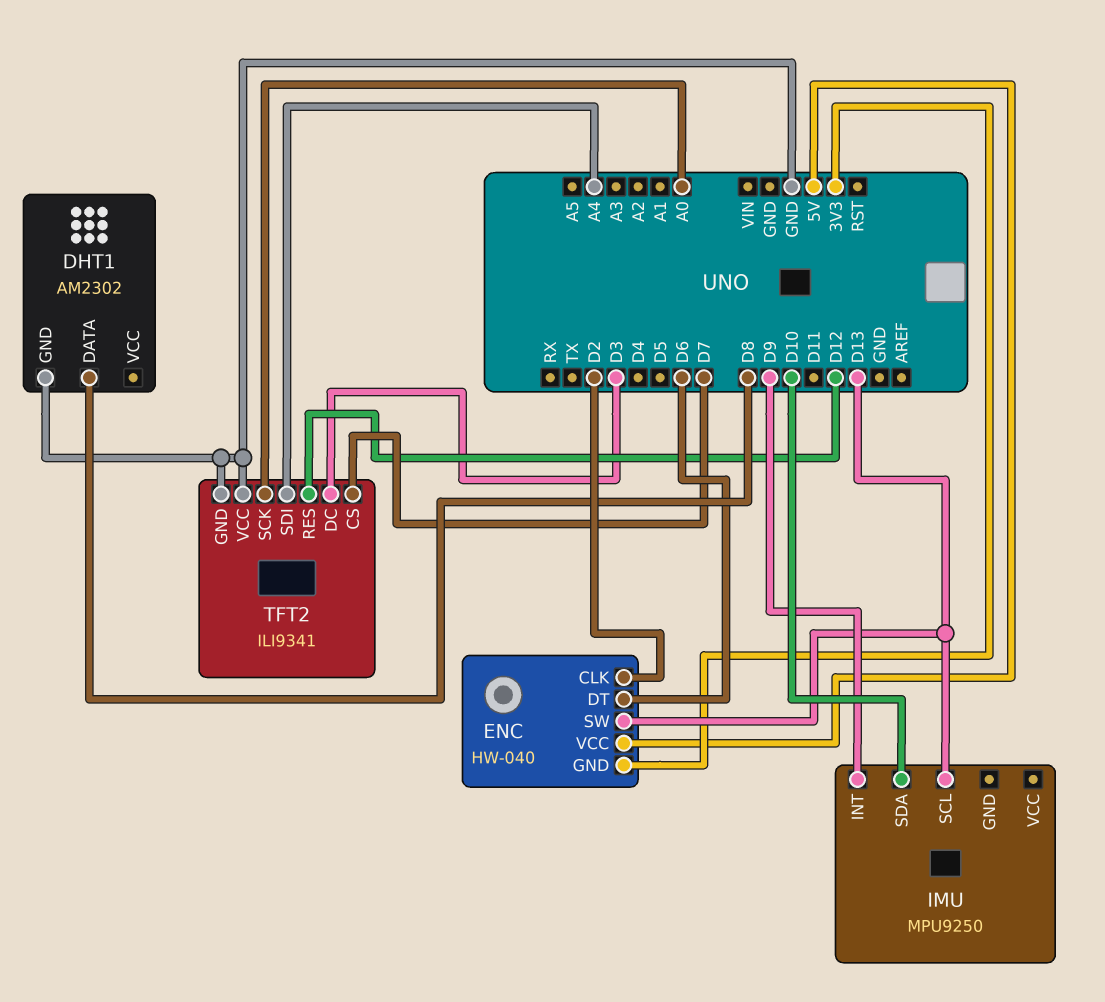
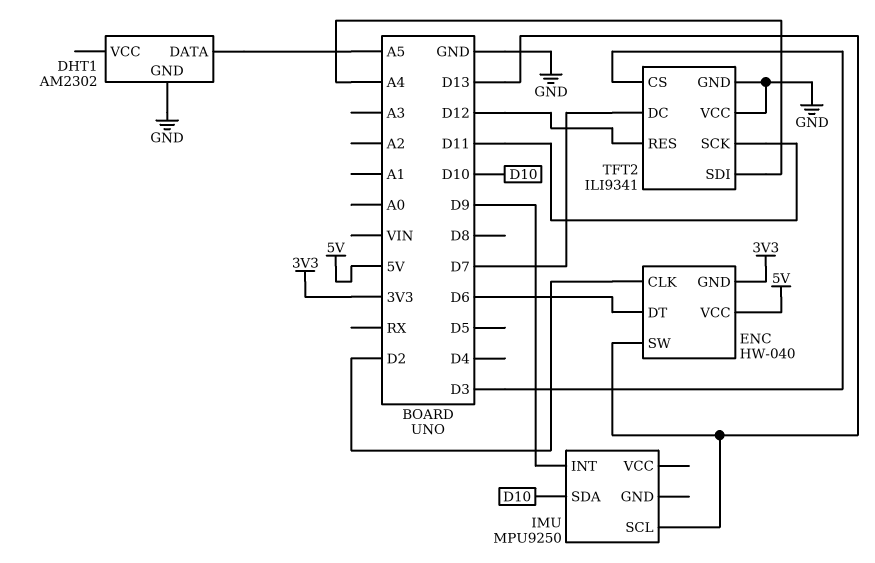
DHT1 pin DATA: D8 -> A5
TFT2 pin CS: D7 -> D3
TFT2 pin DC: D3 -> D7
TFT2 pin SCK: A0 -> D11

